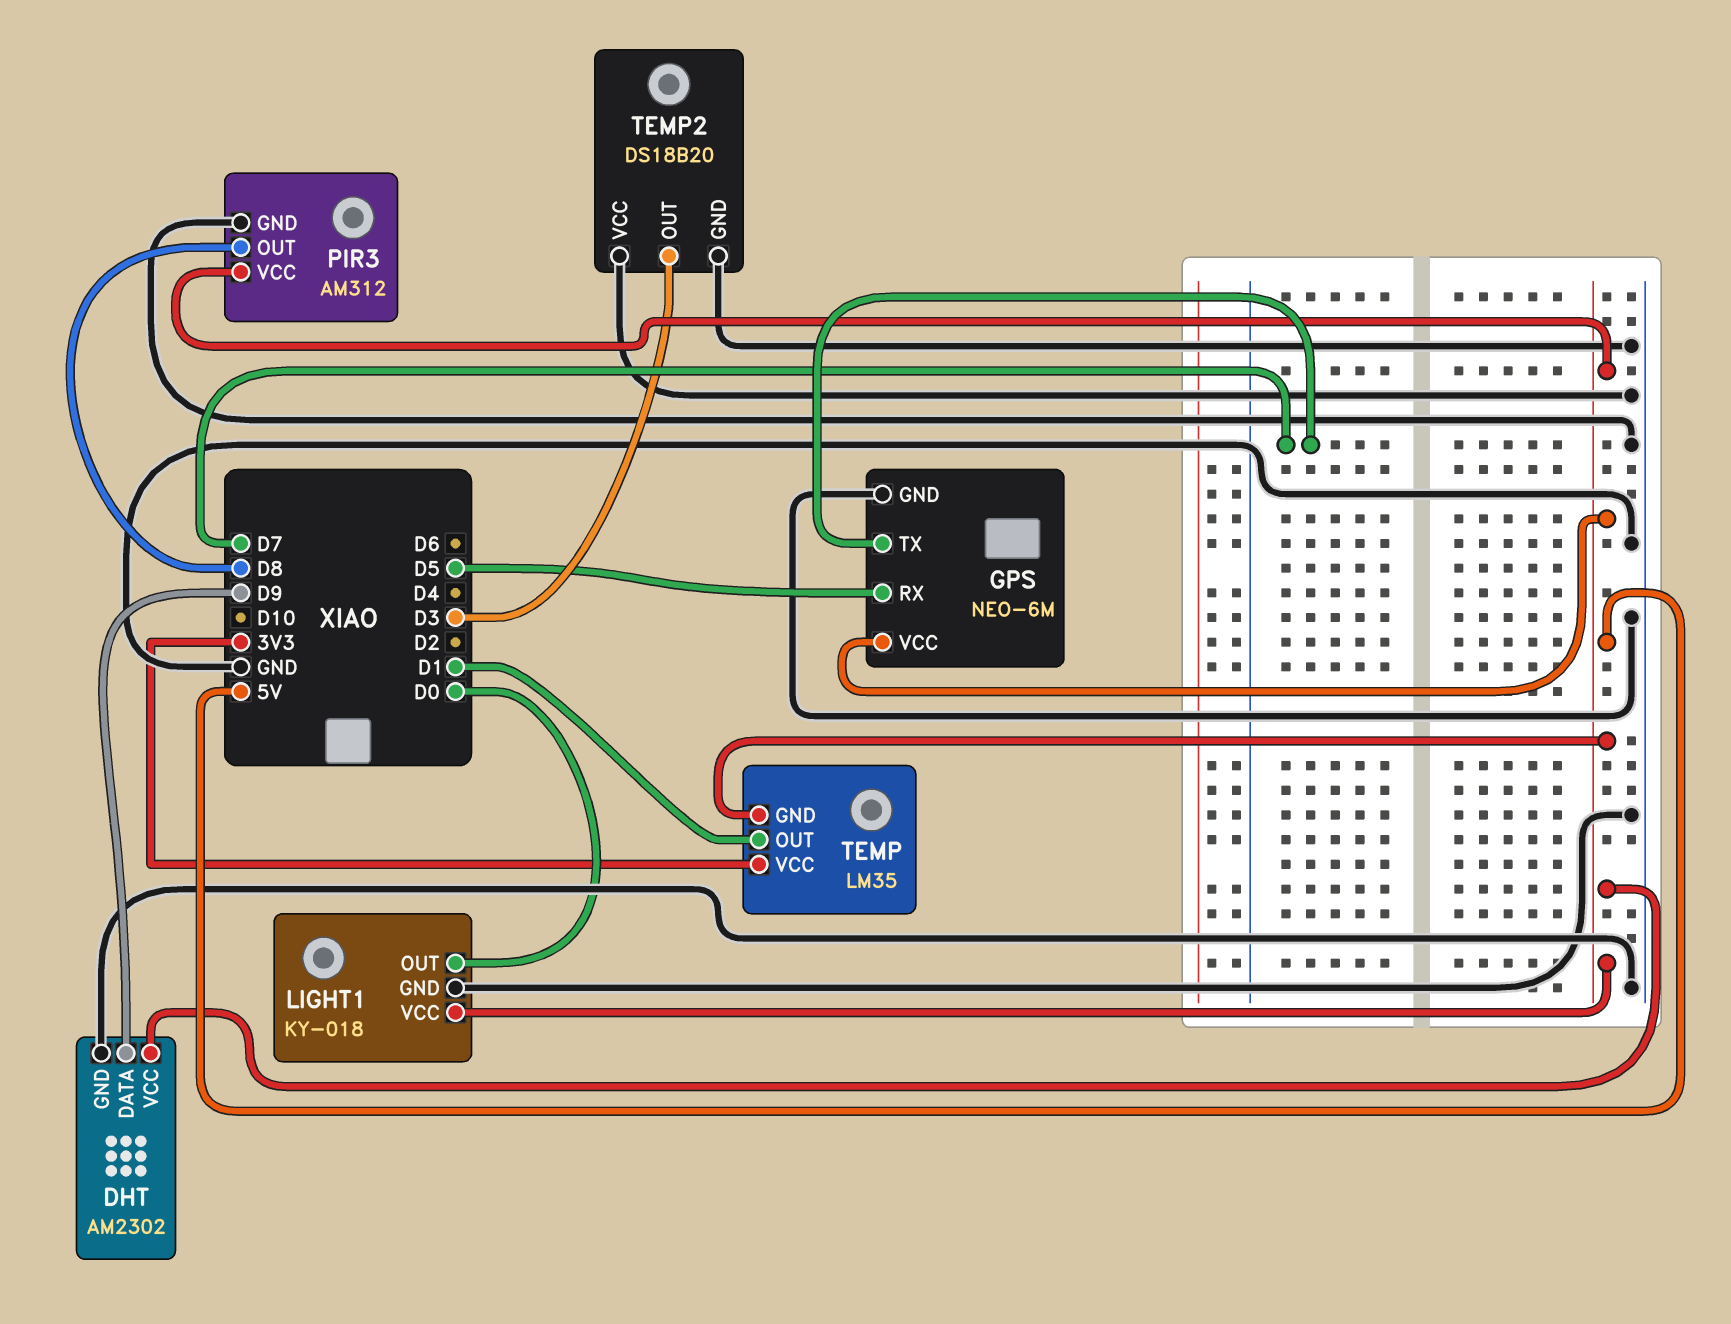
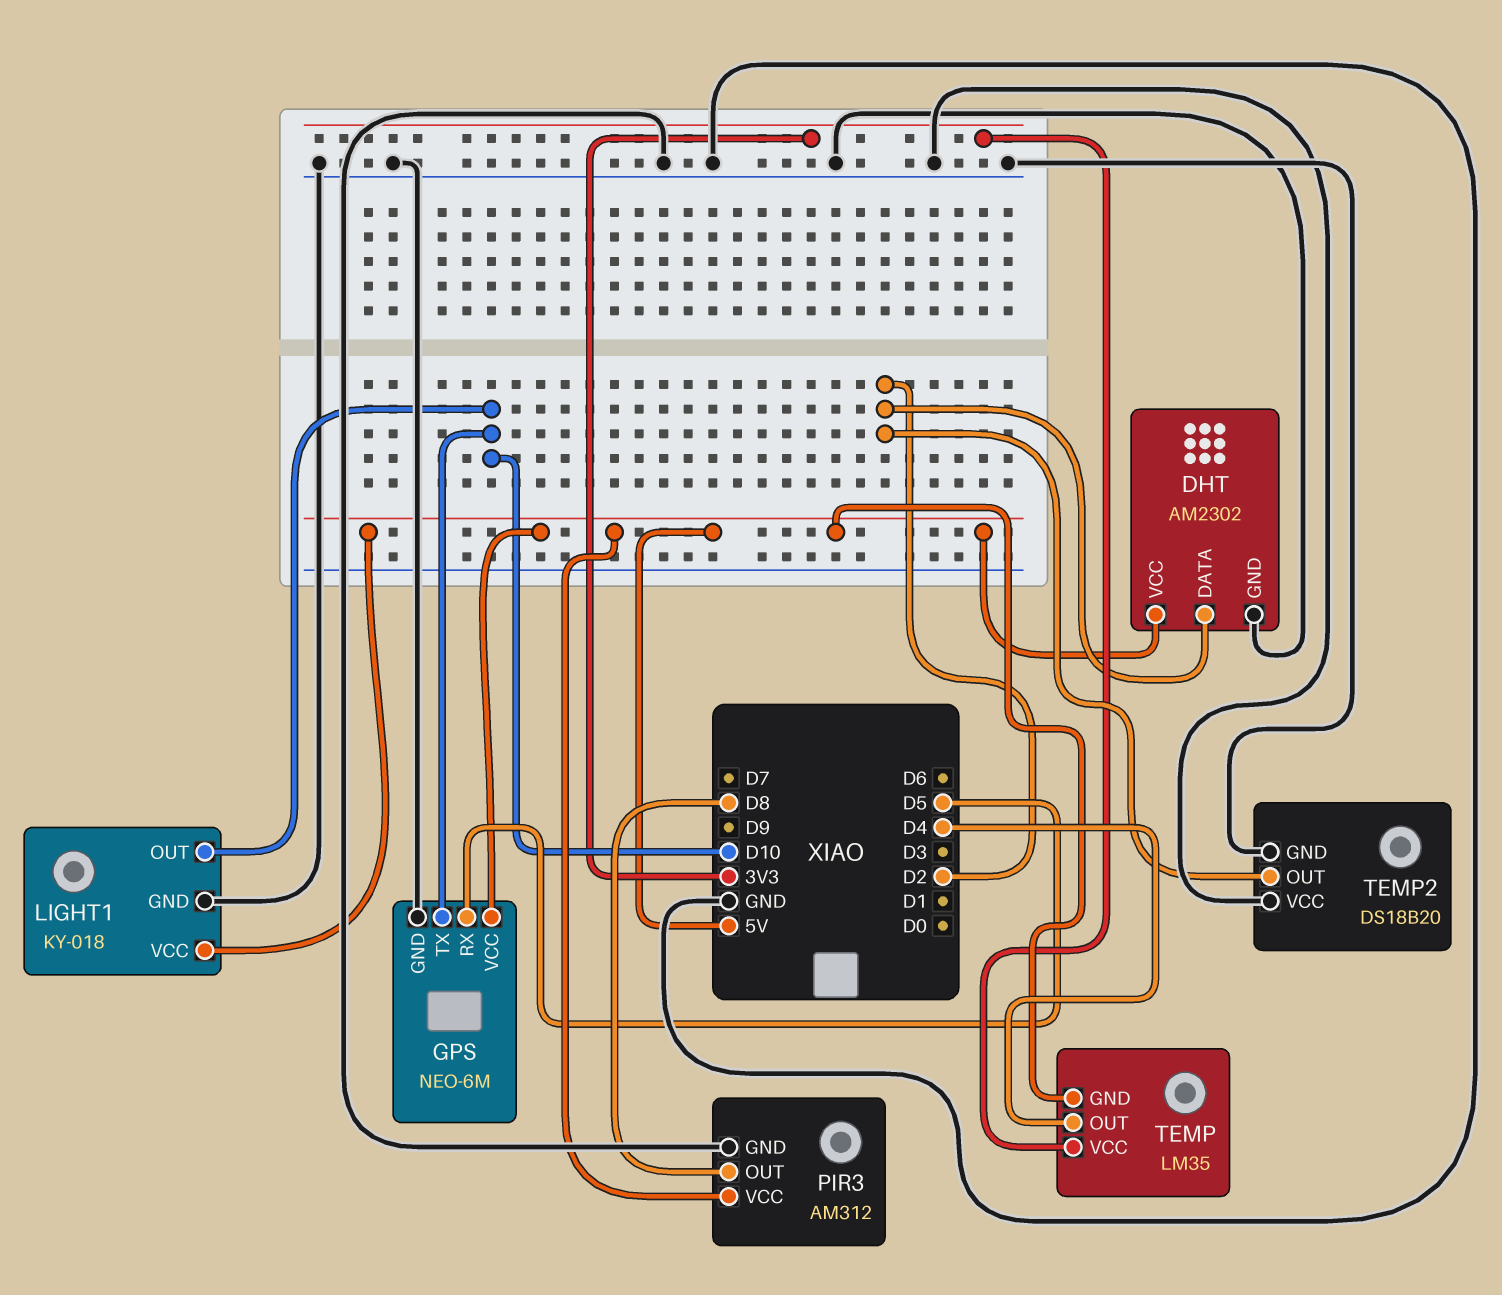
DHT pin DATA: D9 -> D2
GPS pin TX: D7 -> D10
LIGHT1 pin OUT: D0 -> D10
TEMP pin OUT: D1 -> D4
TEMP2 pin OUT: D3 -> D2

